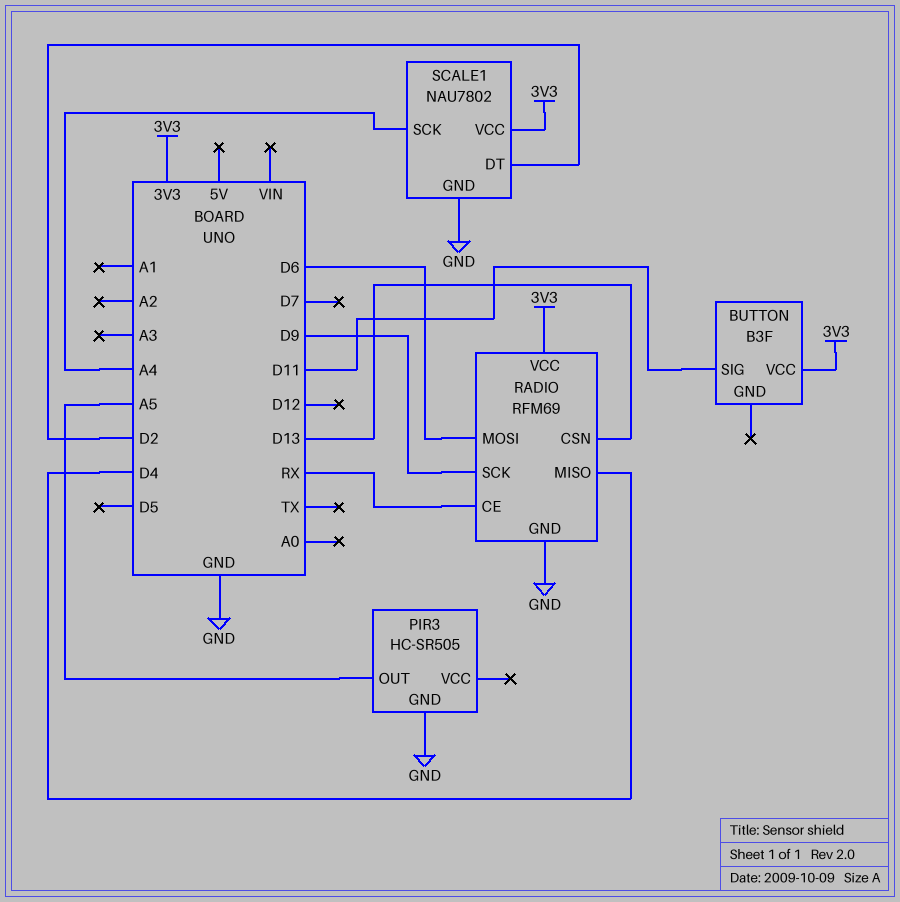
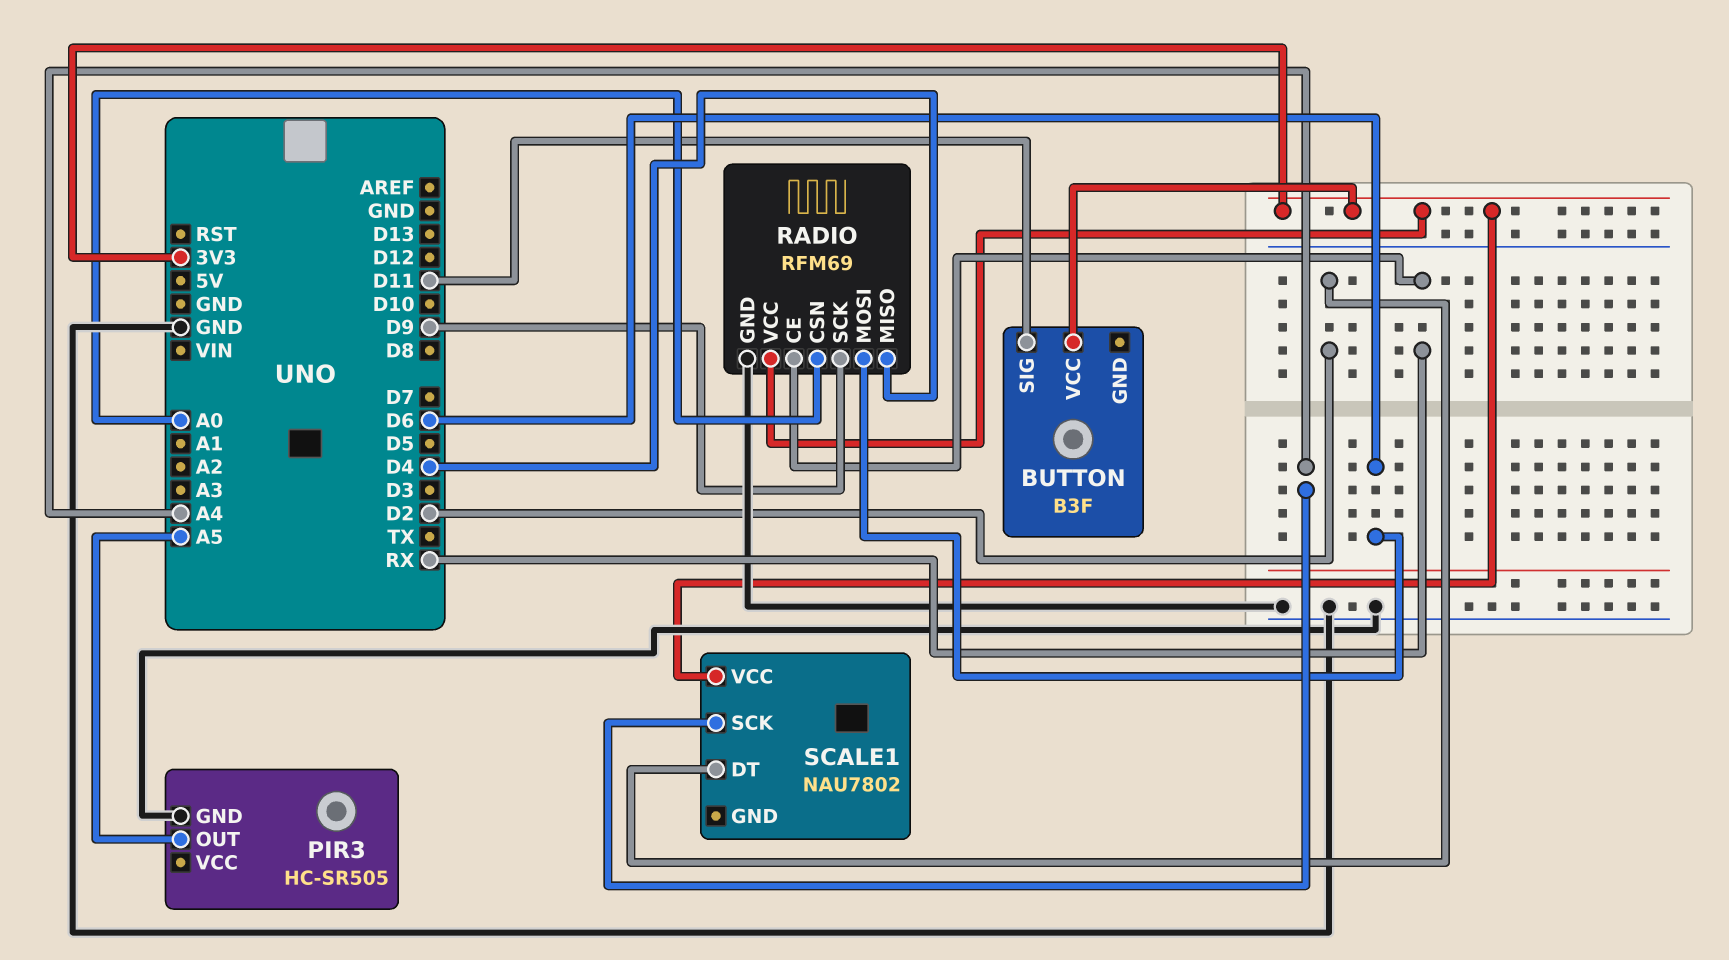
RADIO pin CSN: D13 -> A0
SCALE1 pin GND: GND -> none

